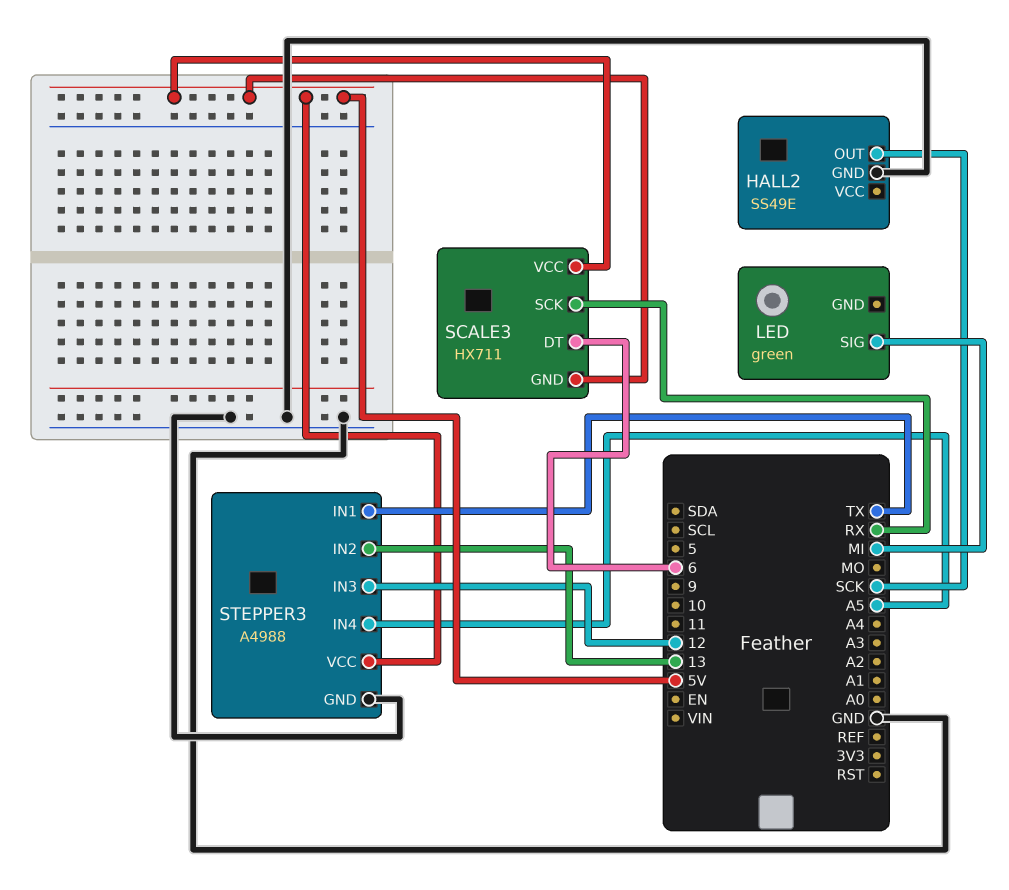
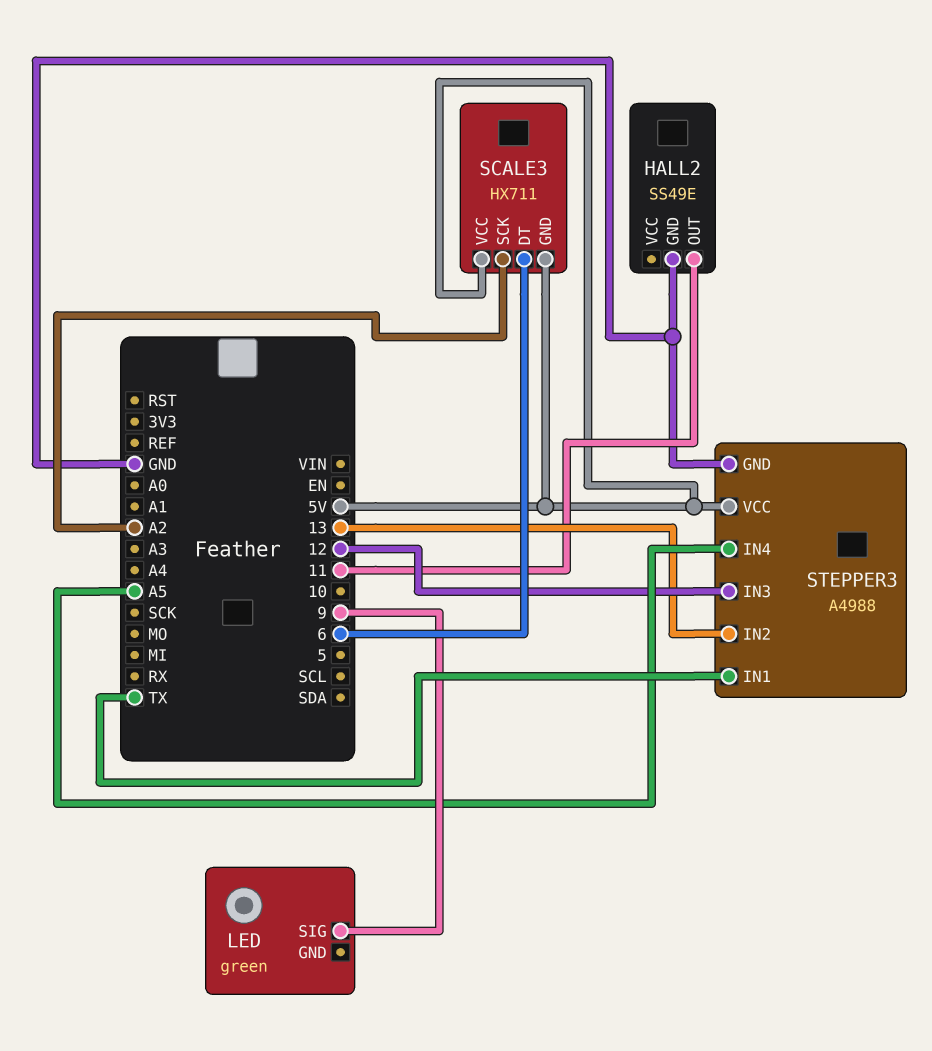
HALL2 pin OUT: SCK -> 11
LED pin SIG: MI -> 9
SCALE3 pin SCK: RX -> A2

